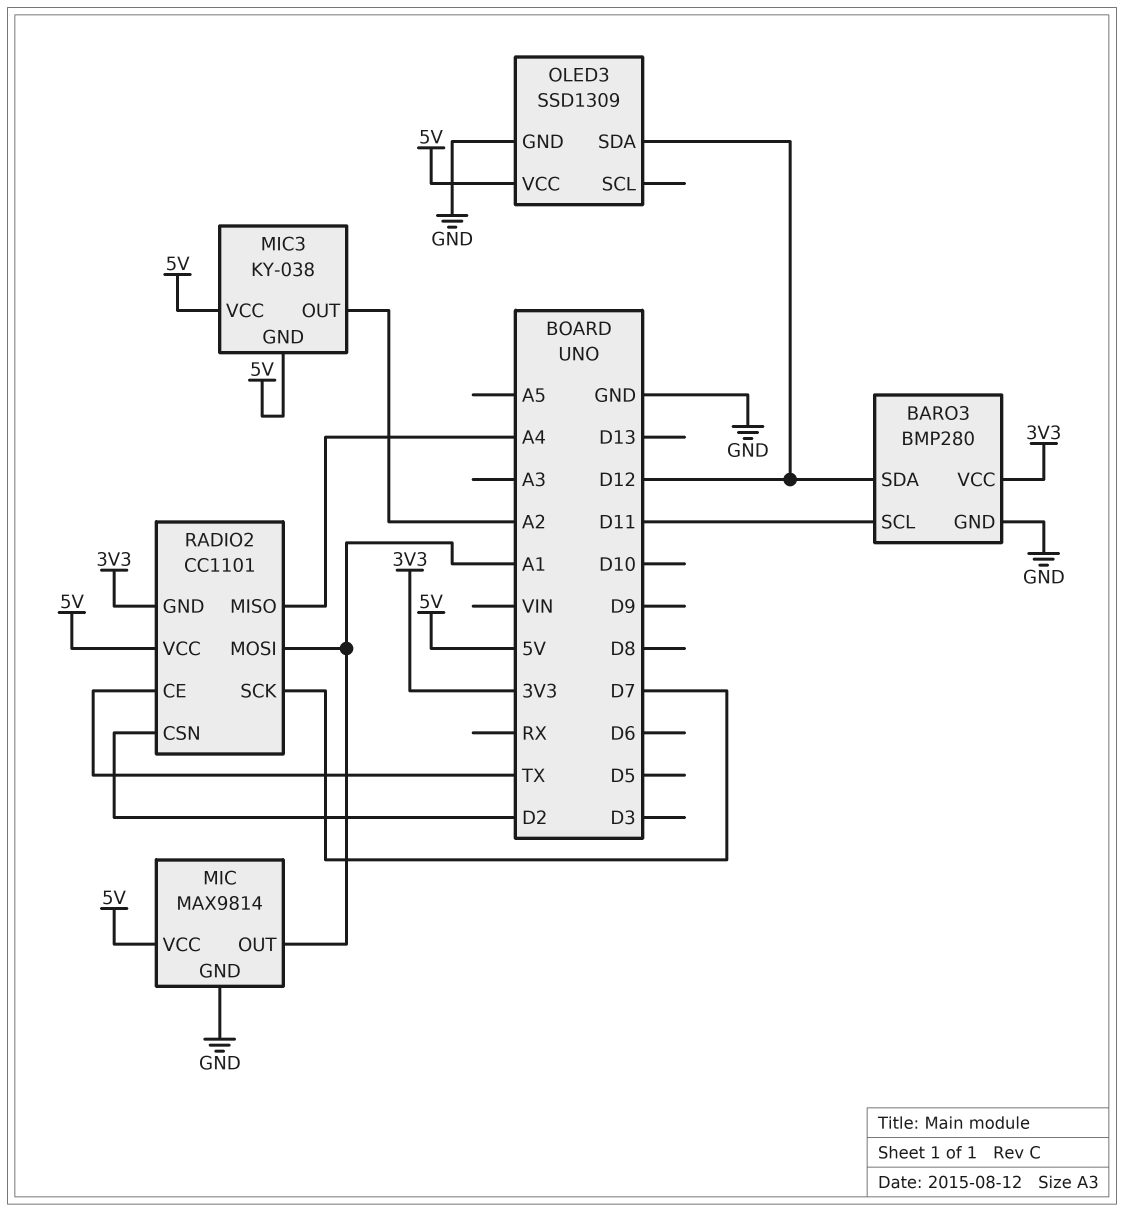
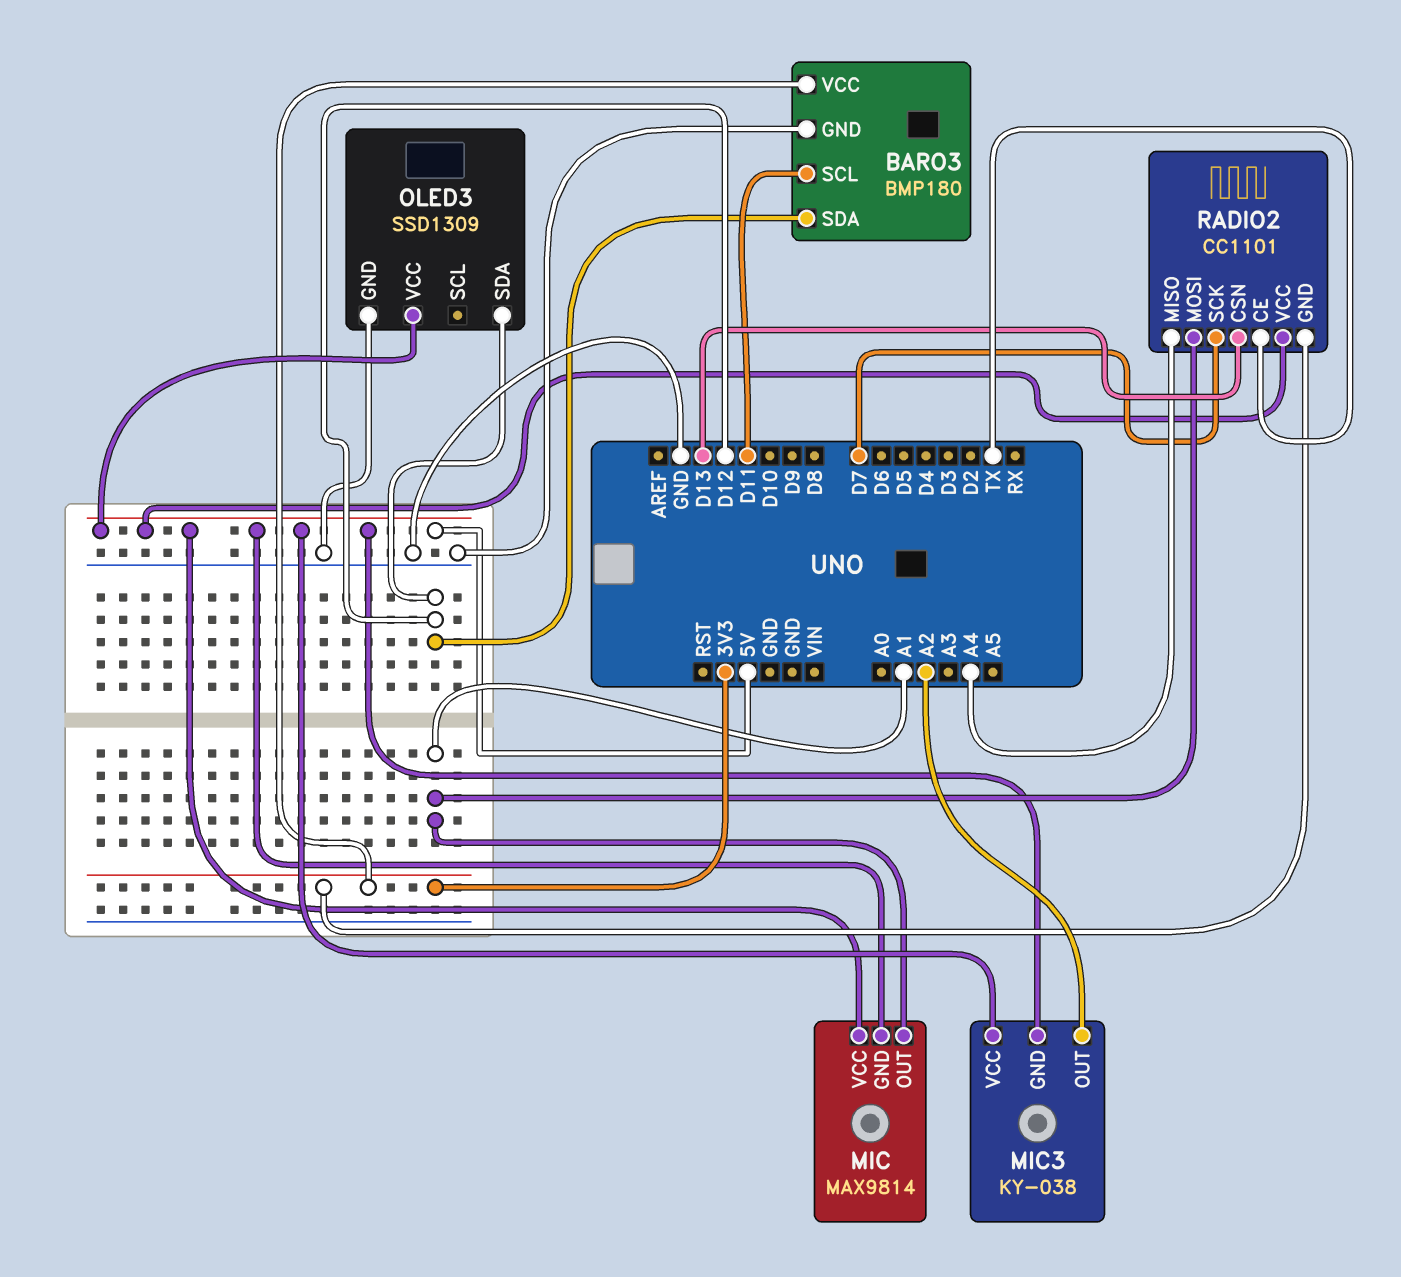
BARO3: BMP280 -> BMP180
MIC pin GND: GND -> 5V
RADIO2 pin CSN: D2 -> D13

